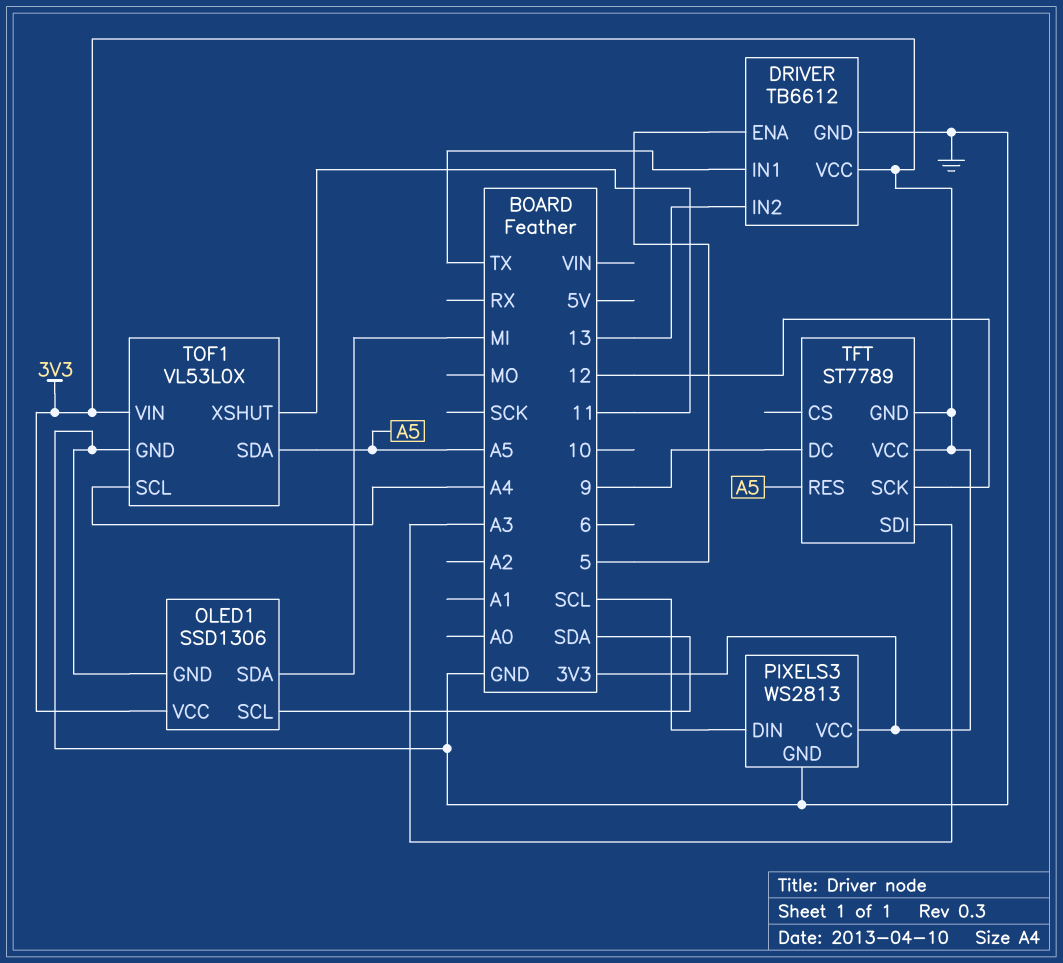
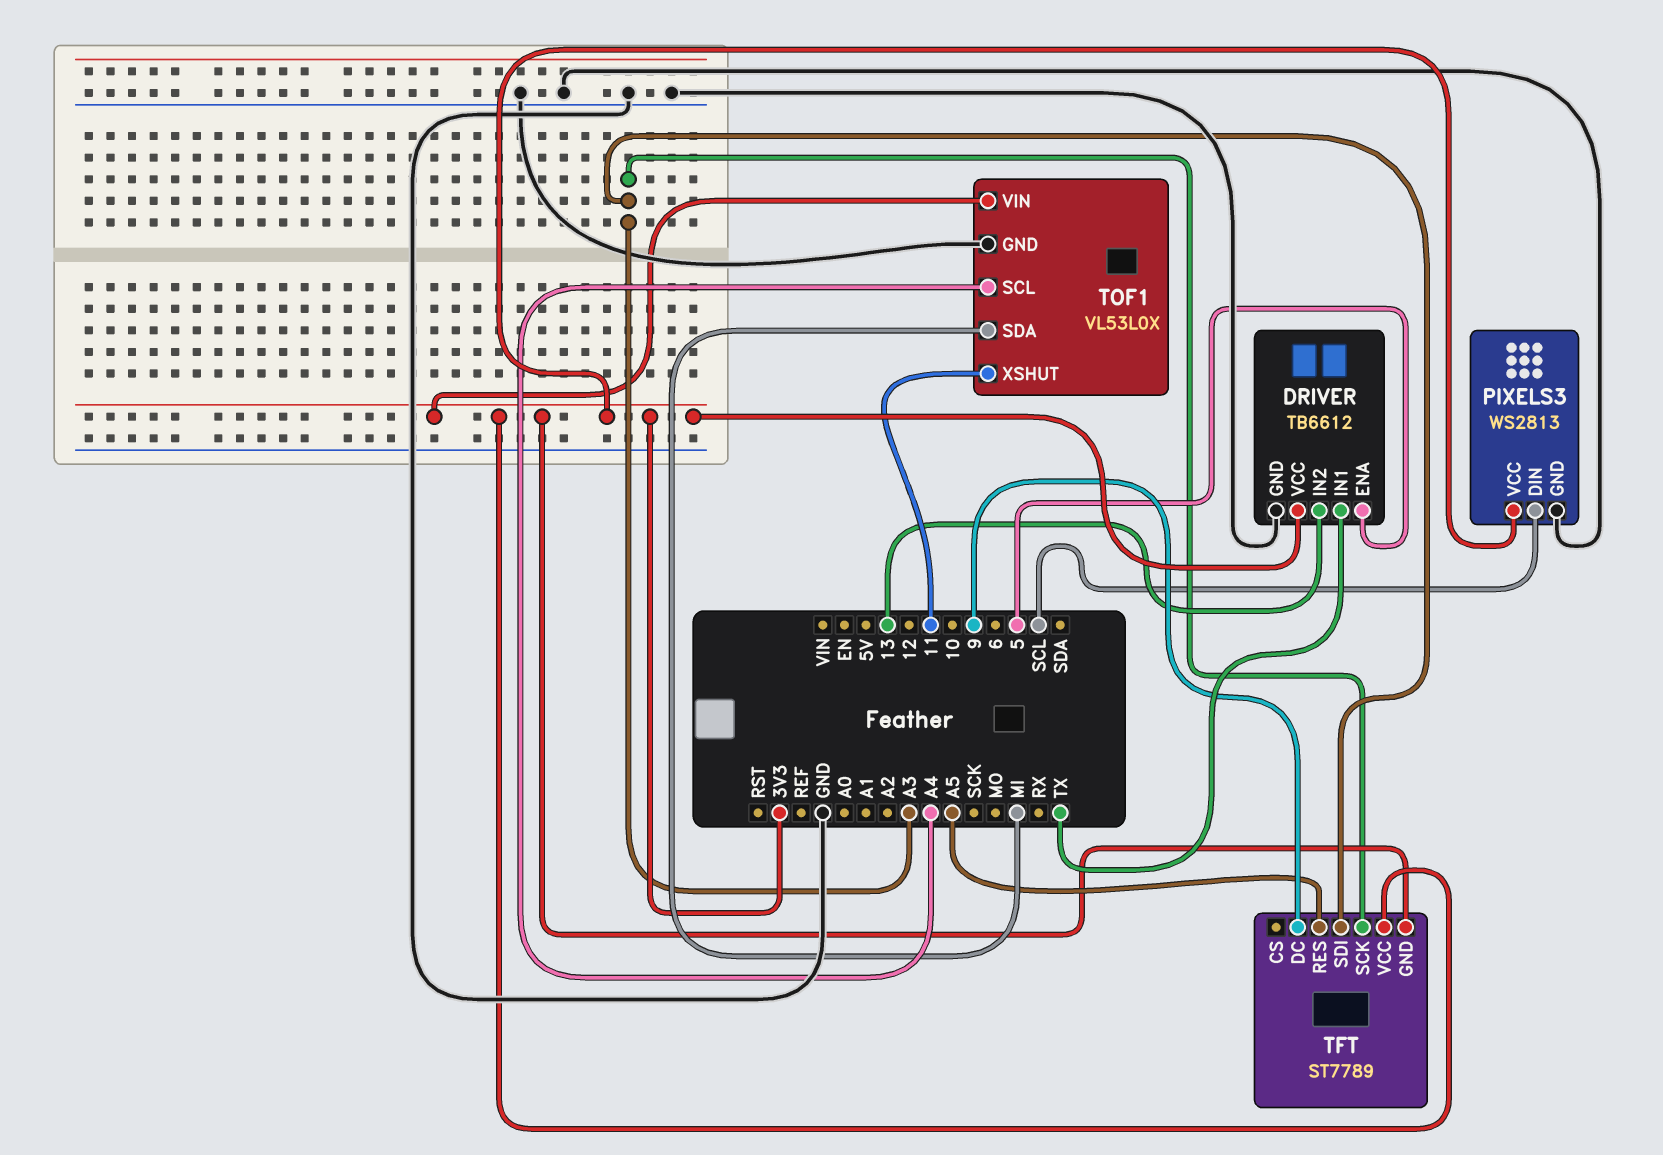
OLED1: SSD1306 -> none
OLED1 pin GND: GND -> none
OLED1 pin SCL: SDA -> none
OLED1 pin SDA: MI -> none
OLED1 pin VCC: 3V3 -> none
TFT pin SCK: 12 -> A3
TOF1 pin SDA: A5 -> MI

